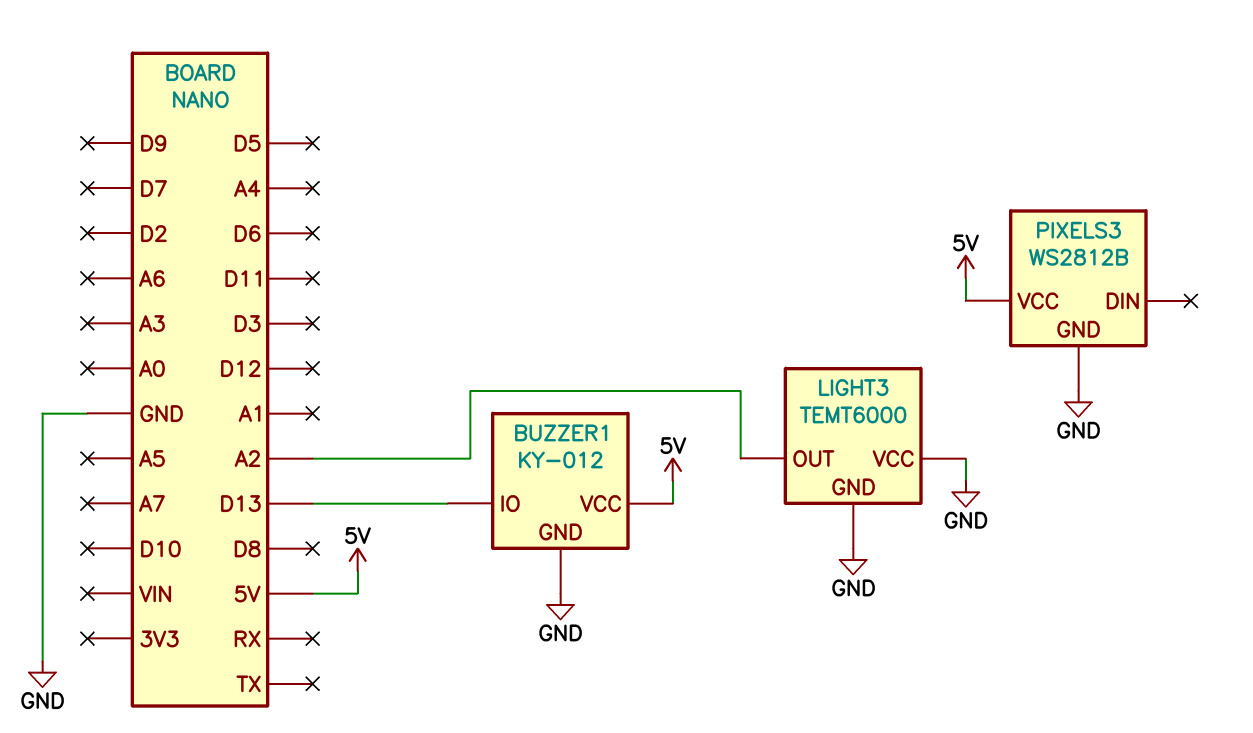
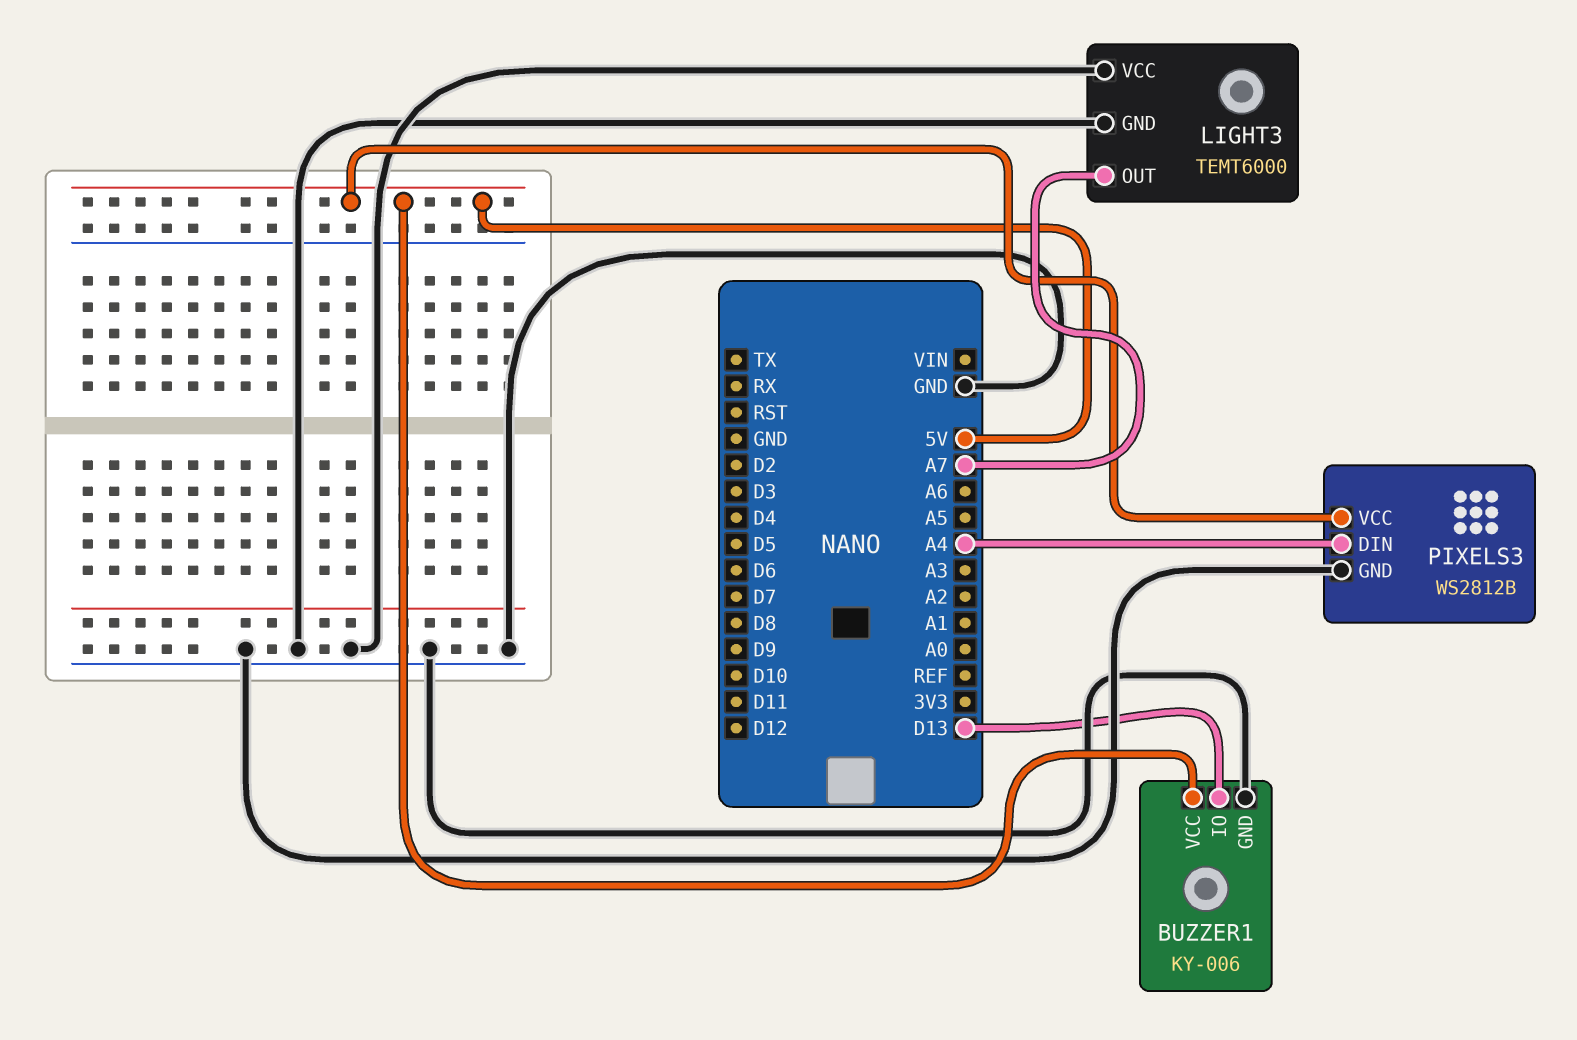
BUZZER1: KY-012 -> KY-006
LIGHT3 pin OUT: A2 -> A7
PIXELS3 pin DIN: none -> A4

